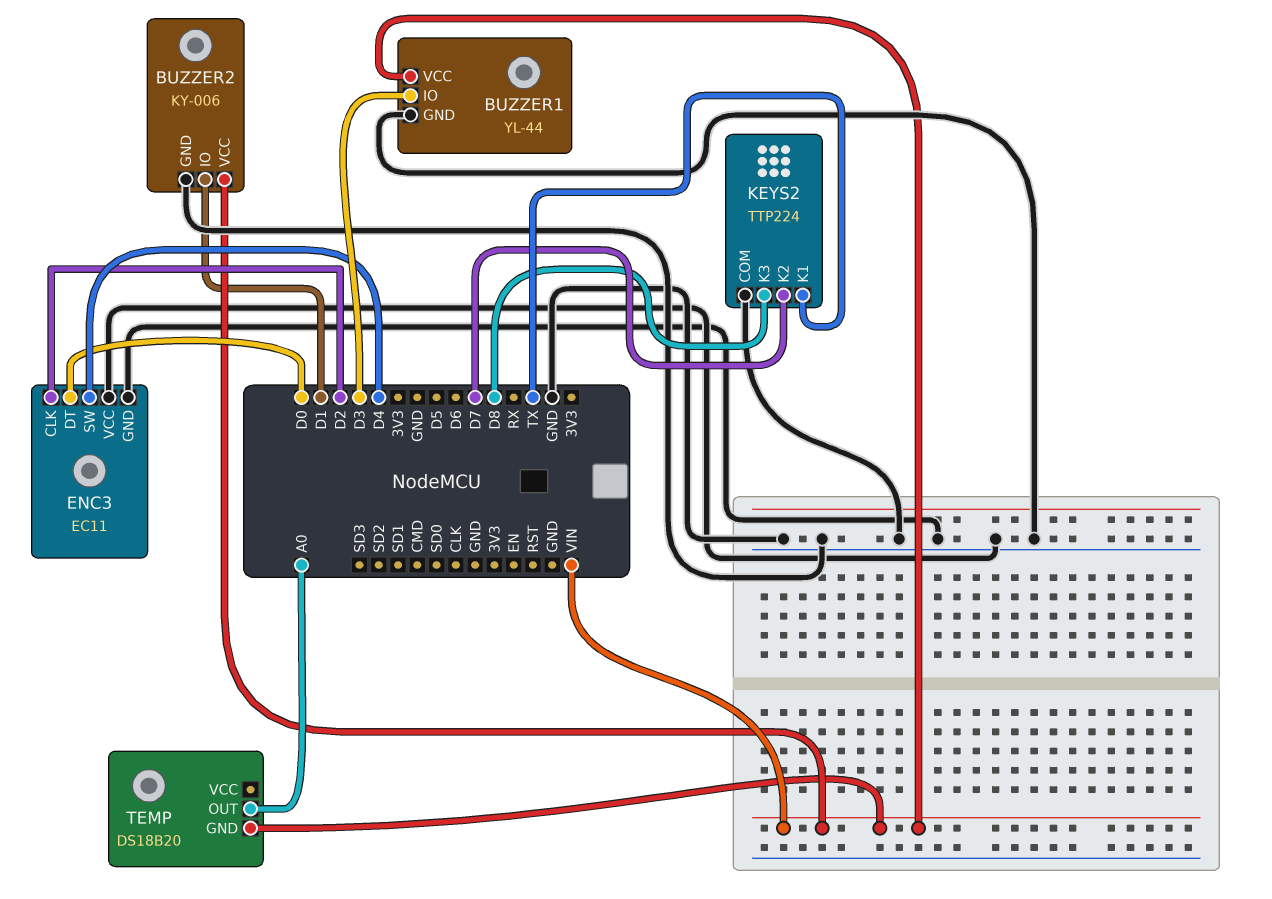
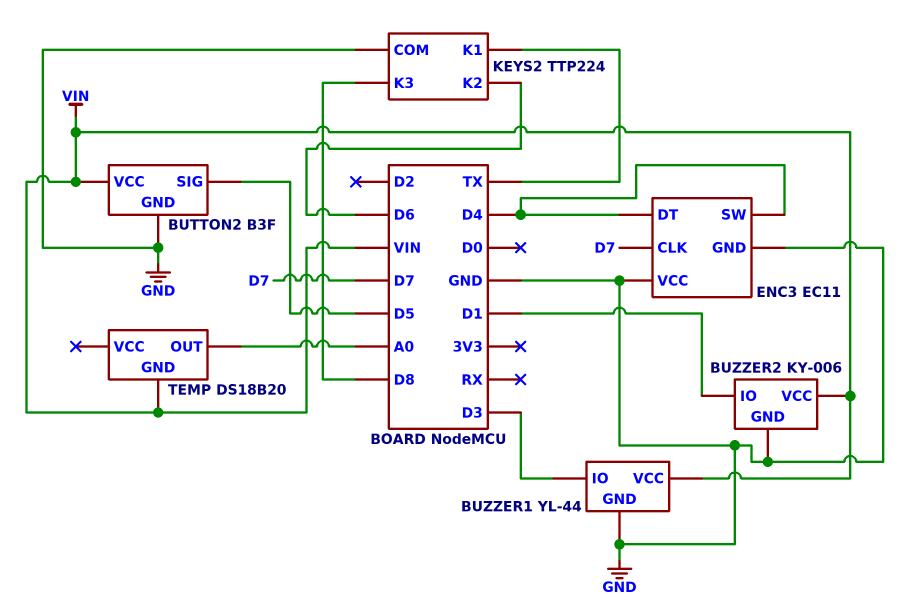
BUTTON2: none -> B3F
BUTTON2 pin GND: none -> GND
BUTTON2 pin SIG: none -> D5
BUTTON2 pin VCC: none -> VIN
ENC3 pin CLK: D2 -> D7
ENC3 pin DT: D0 -> D4
KEYS2 pin K2: D7 -> D6

